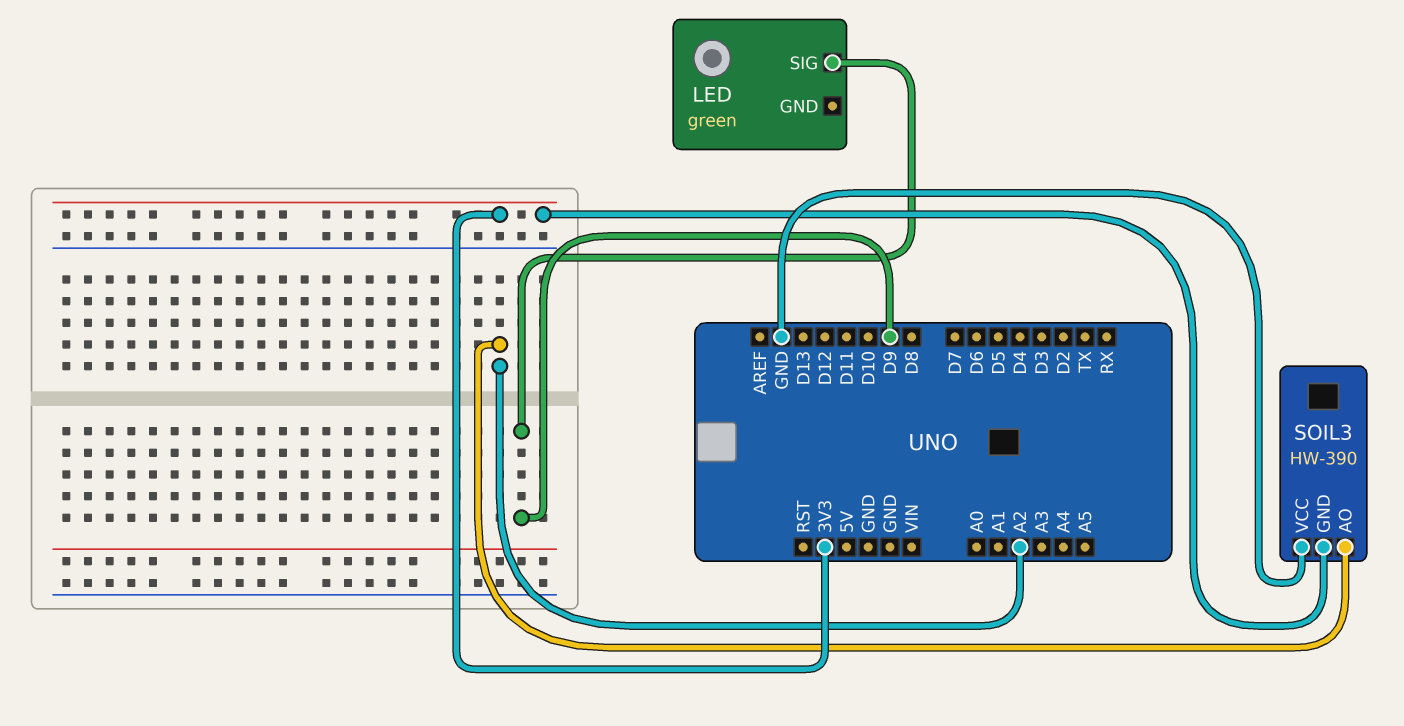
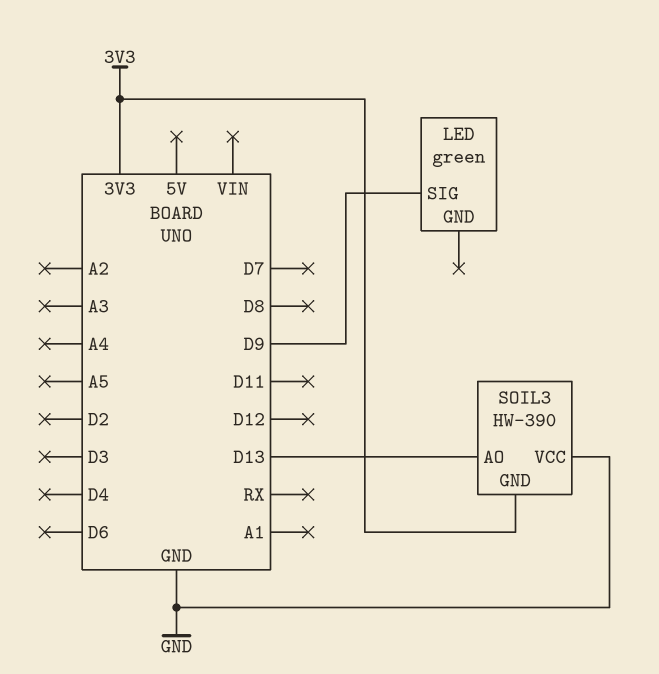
SOIL3 pin AO: A2 -> D13

